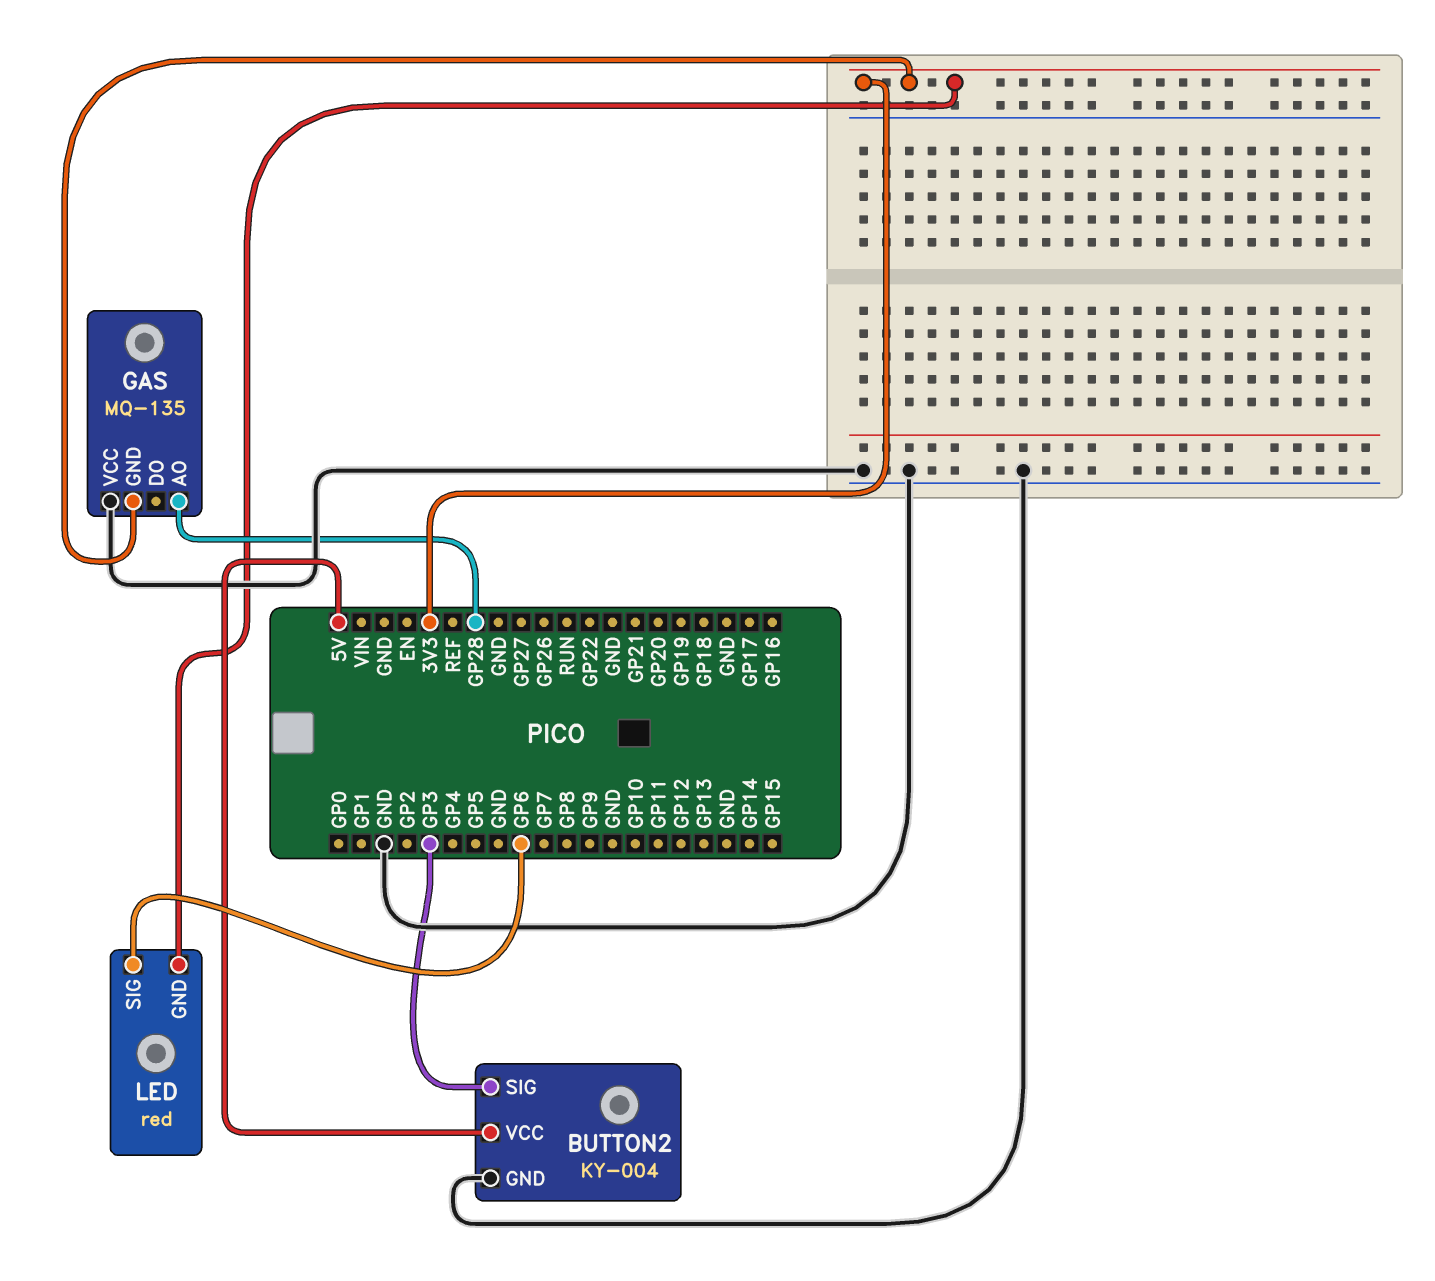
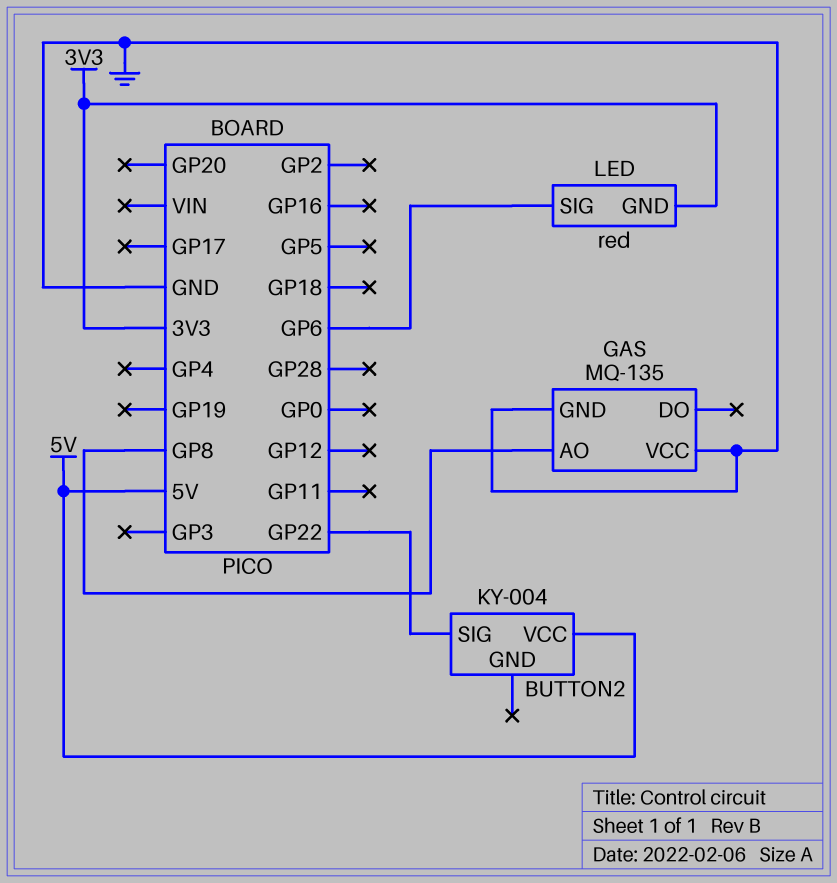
BUTTON2 pin GND: GND -> none
BUTTON2 pin SIG: GP3 -> GP22
GAS pin AO: GP28 -> GP8
GAS pin GND: 3V3 -> GND

